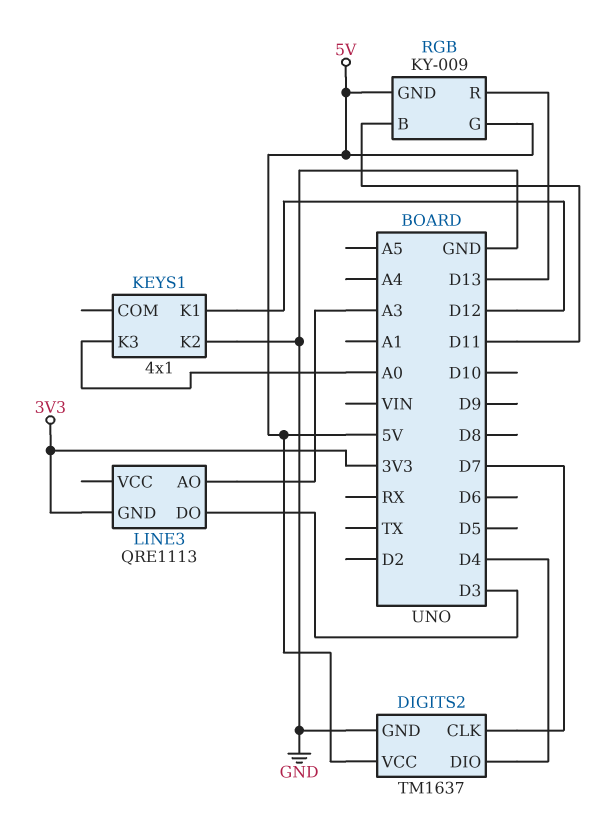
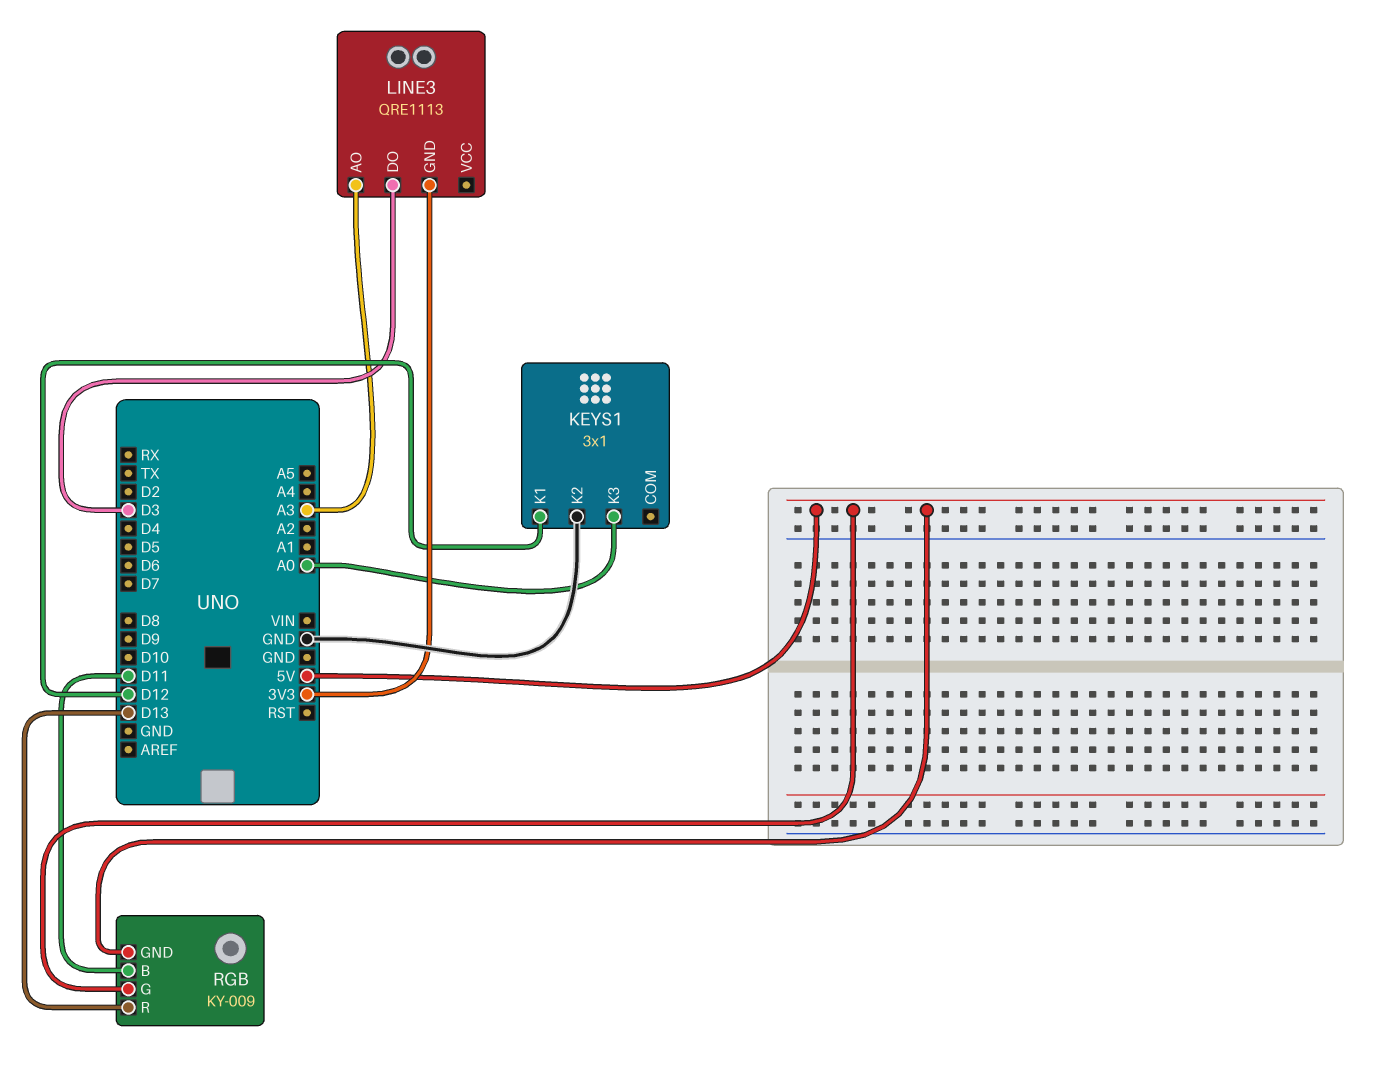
DIGITS2: TM1637 -> none
DIGITS2 pin CLK: D7 -> none
DIGITS2 pin DIO: D4 -> none
DIGITS2 pin GND: GND -> none
DIGITS2 pin VCC: 5V -> none
KEYS1: 4x1 -> 3x1

